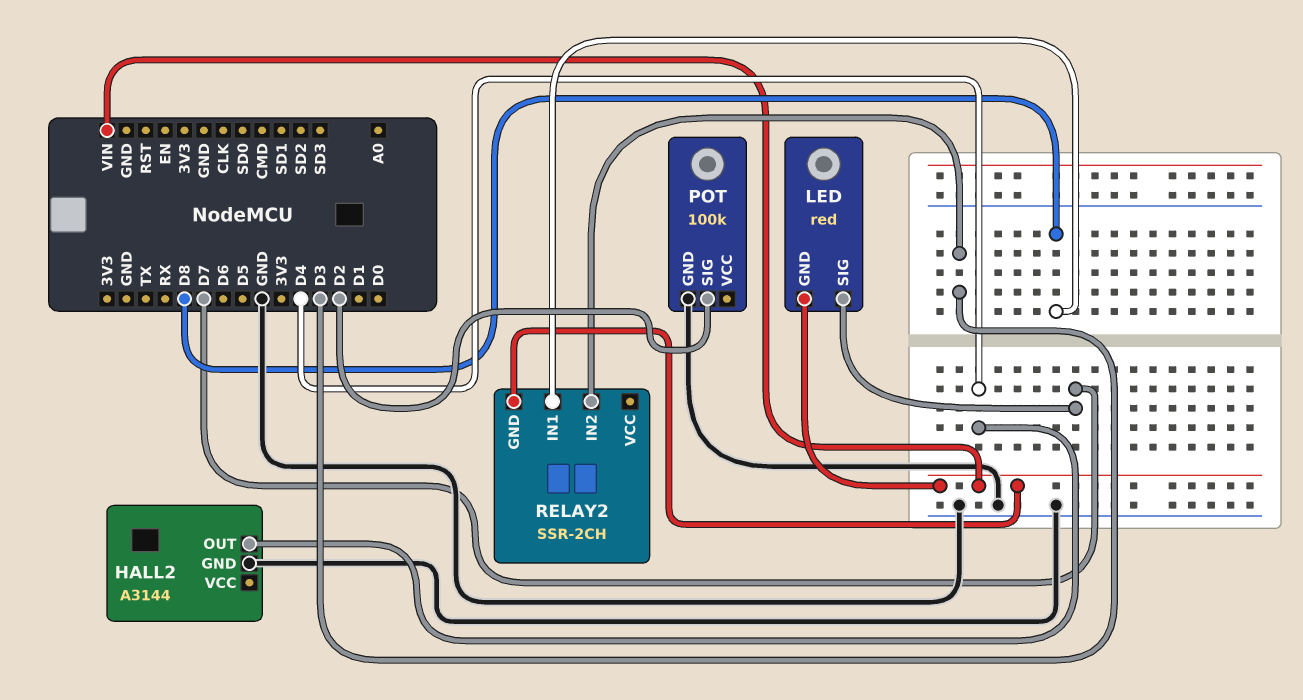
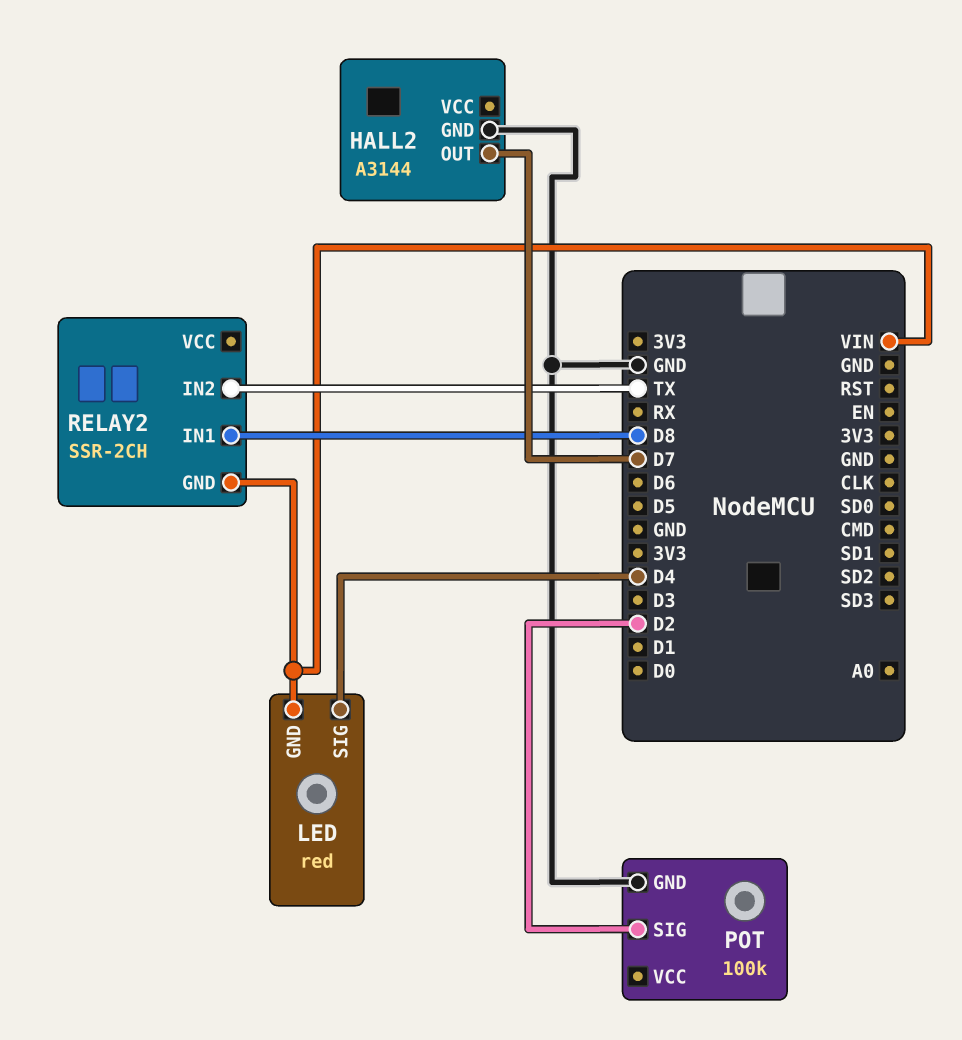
HALL2 pin OUT: D4 -> D7
LED pin SIG: D7 -> D4
RELAY2 pin IN2: D3 -> TX

